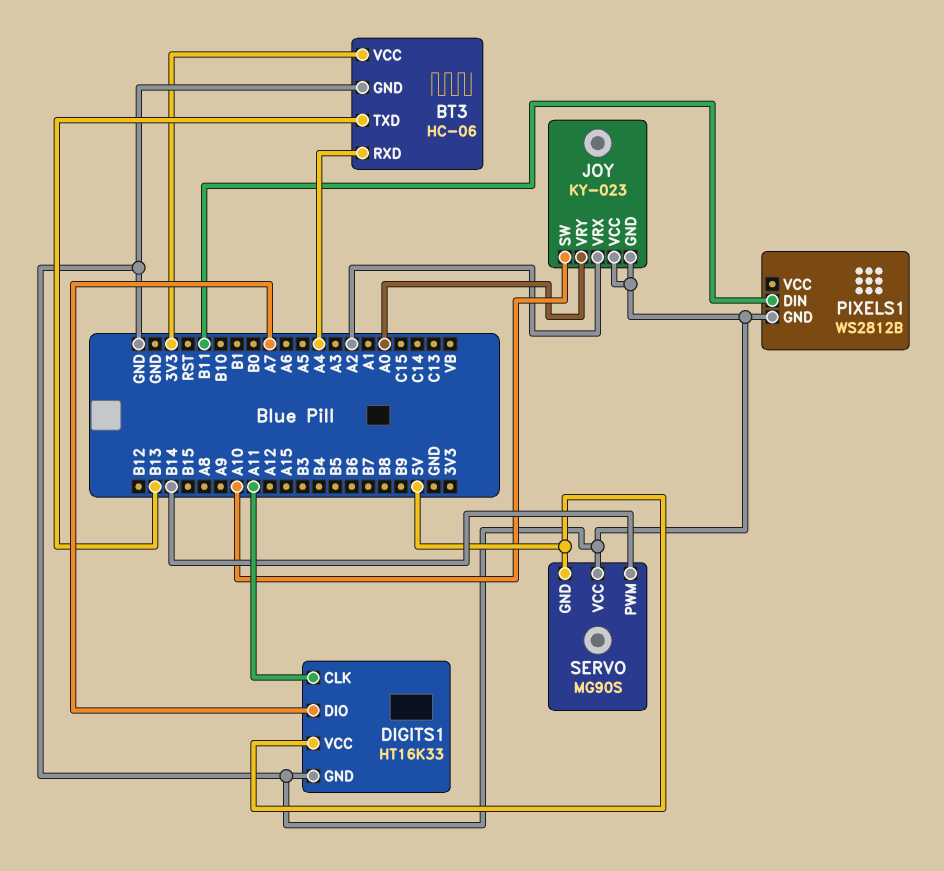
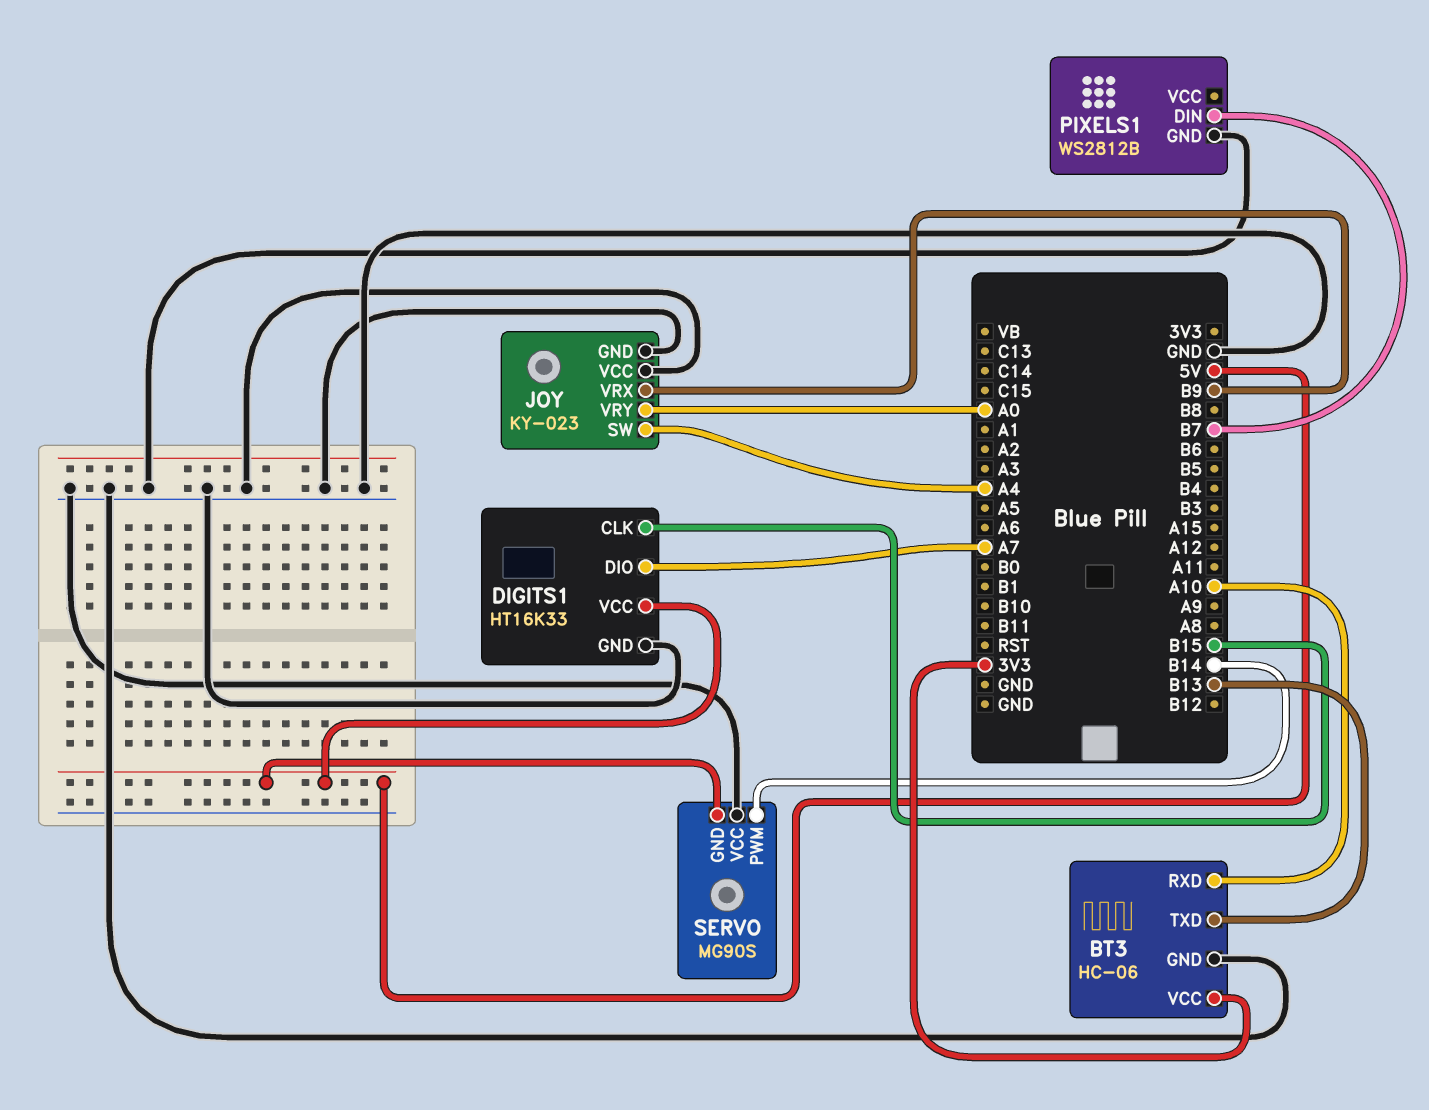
BT3 pin RXD: A4 -> A10
DIGITS1 pin CLK: A11 -> B15
JOY pin SW: A10 -> A4
JOY pin VRX: A2 -> B9
PIXELS1 pin DIN: B11 -> B7

